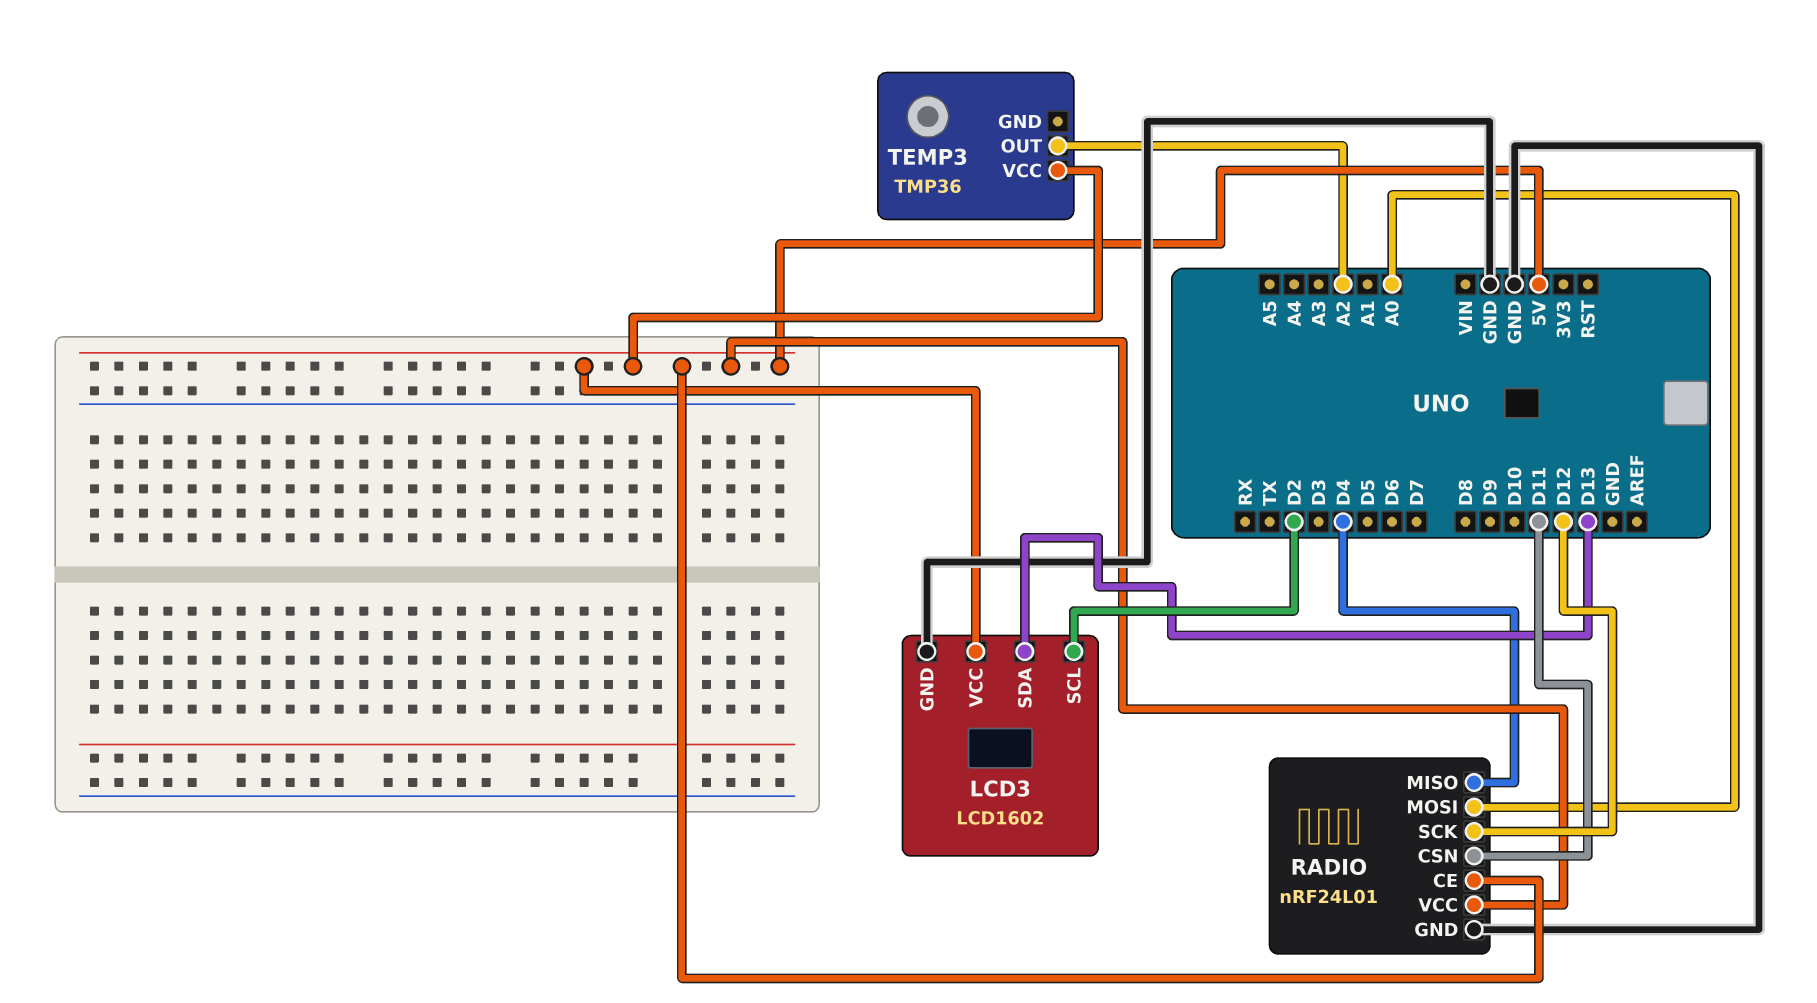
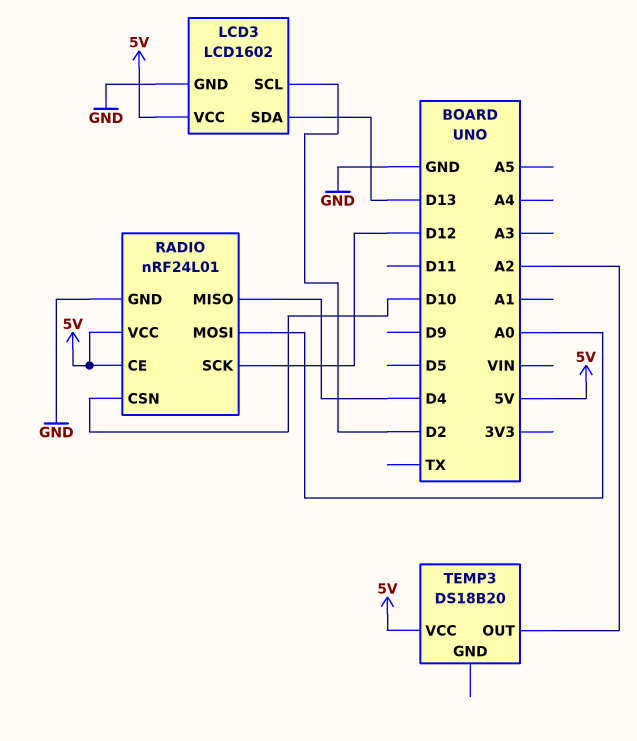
RADIO pin CSN: D11 -> D10
TEMP3: TMP36 -> DS18B20

